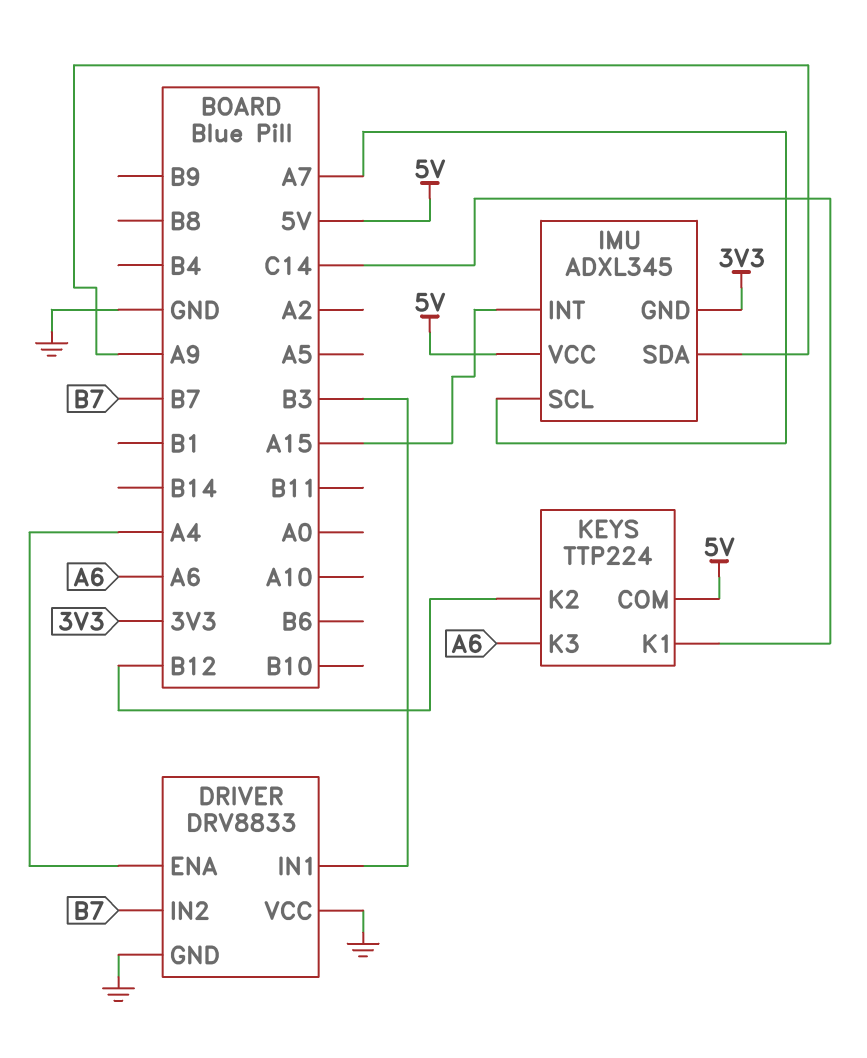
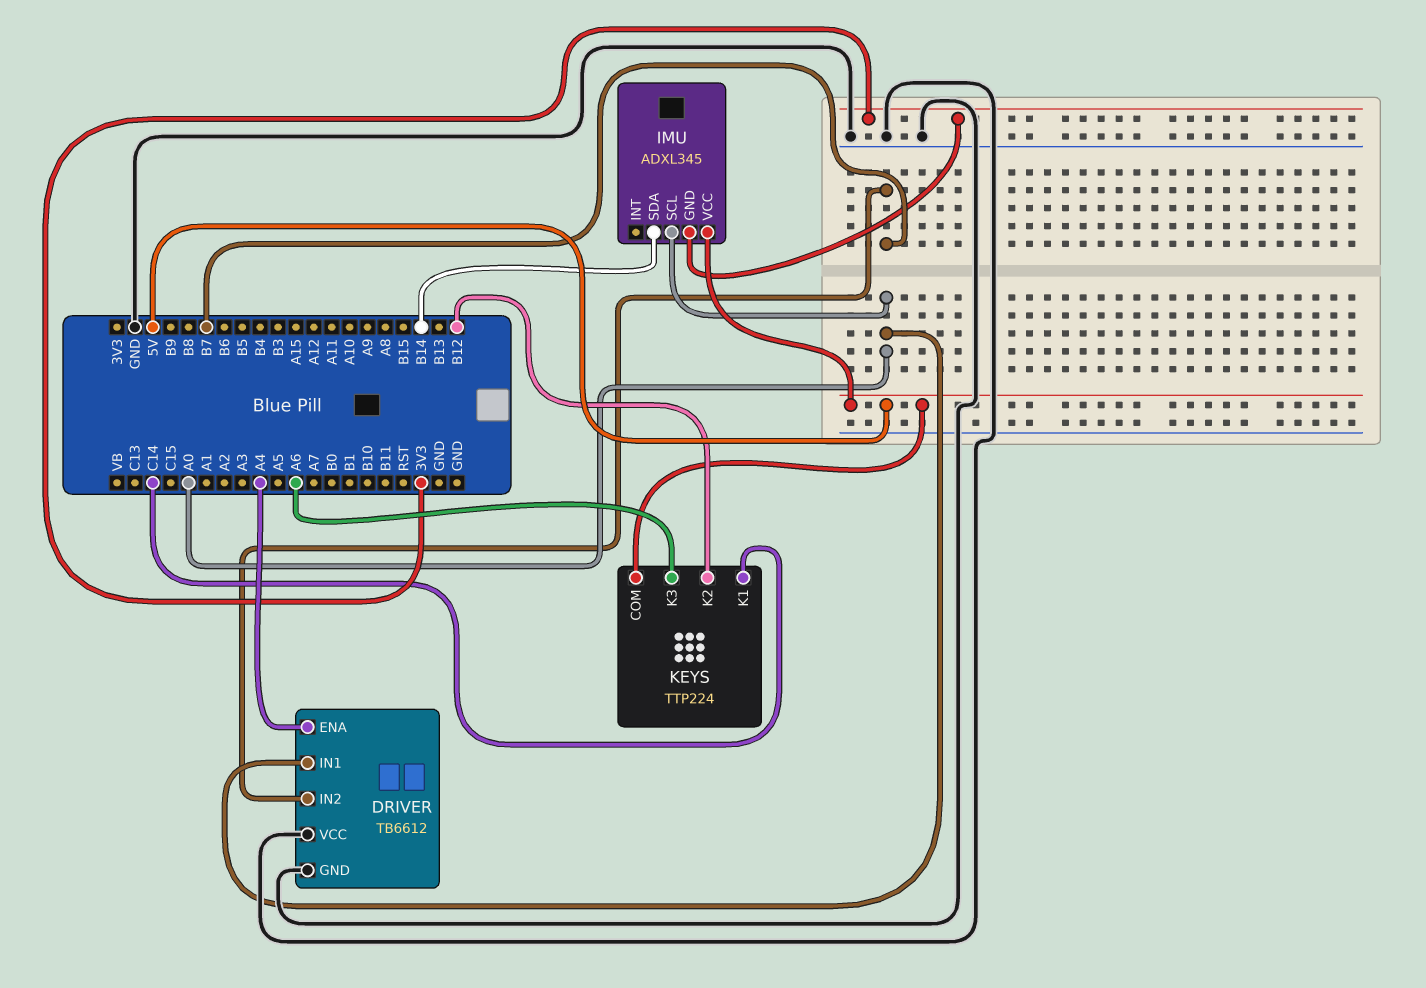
DRIVER: DRV8833 -> TB6612
DRIVER pin IN1: B3 -> A0
IMU pin INT: A15 -> none
IMU pin SCL: A7 -> A0
IMU pin SDA: A9 -> B14

